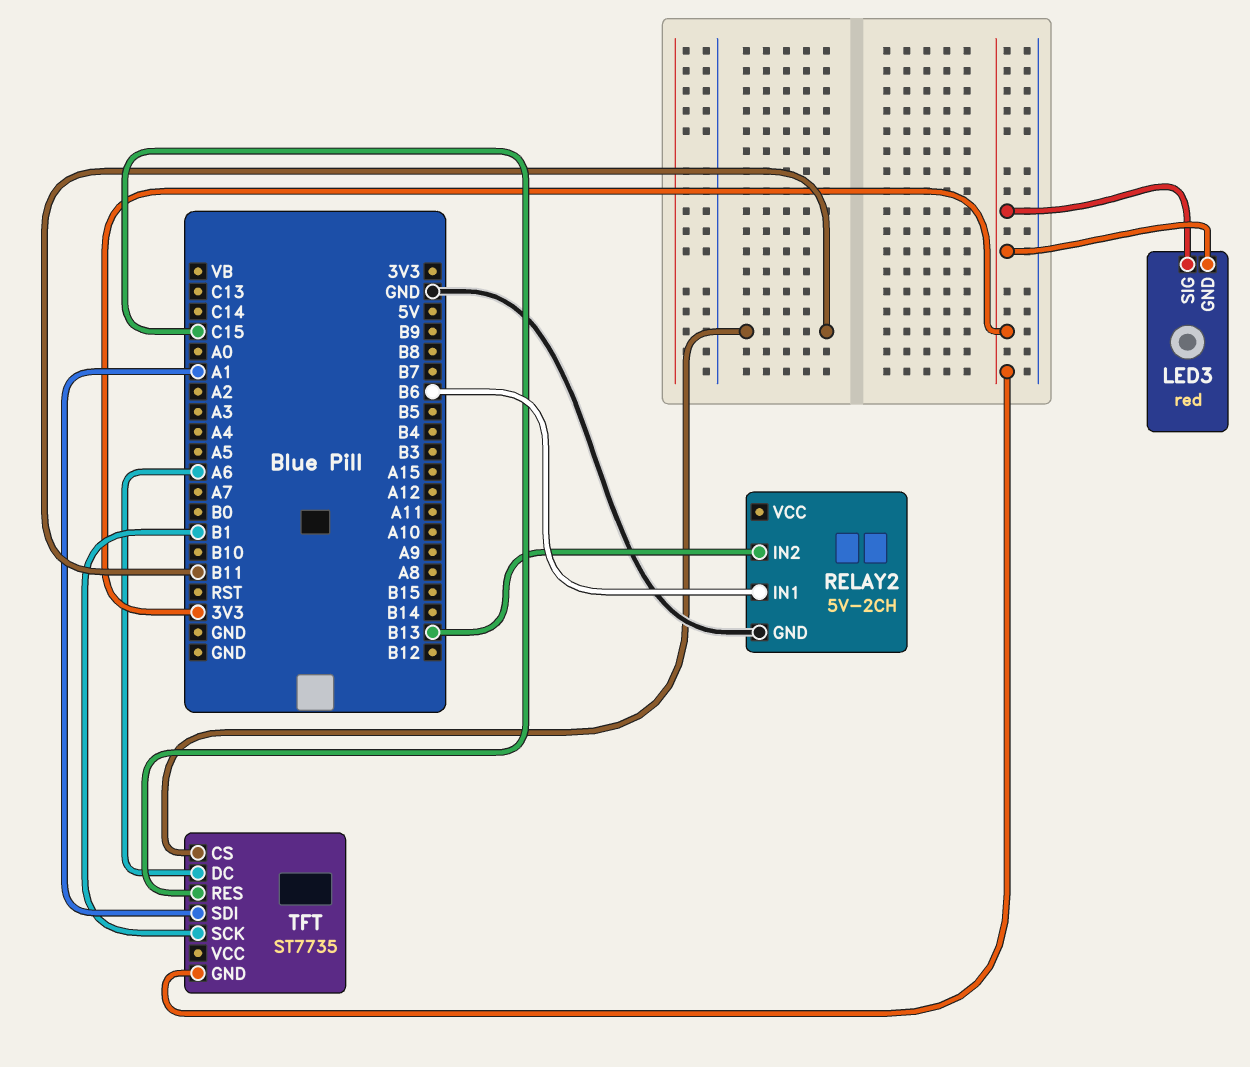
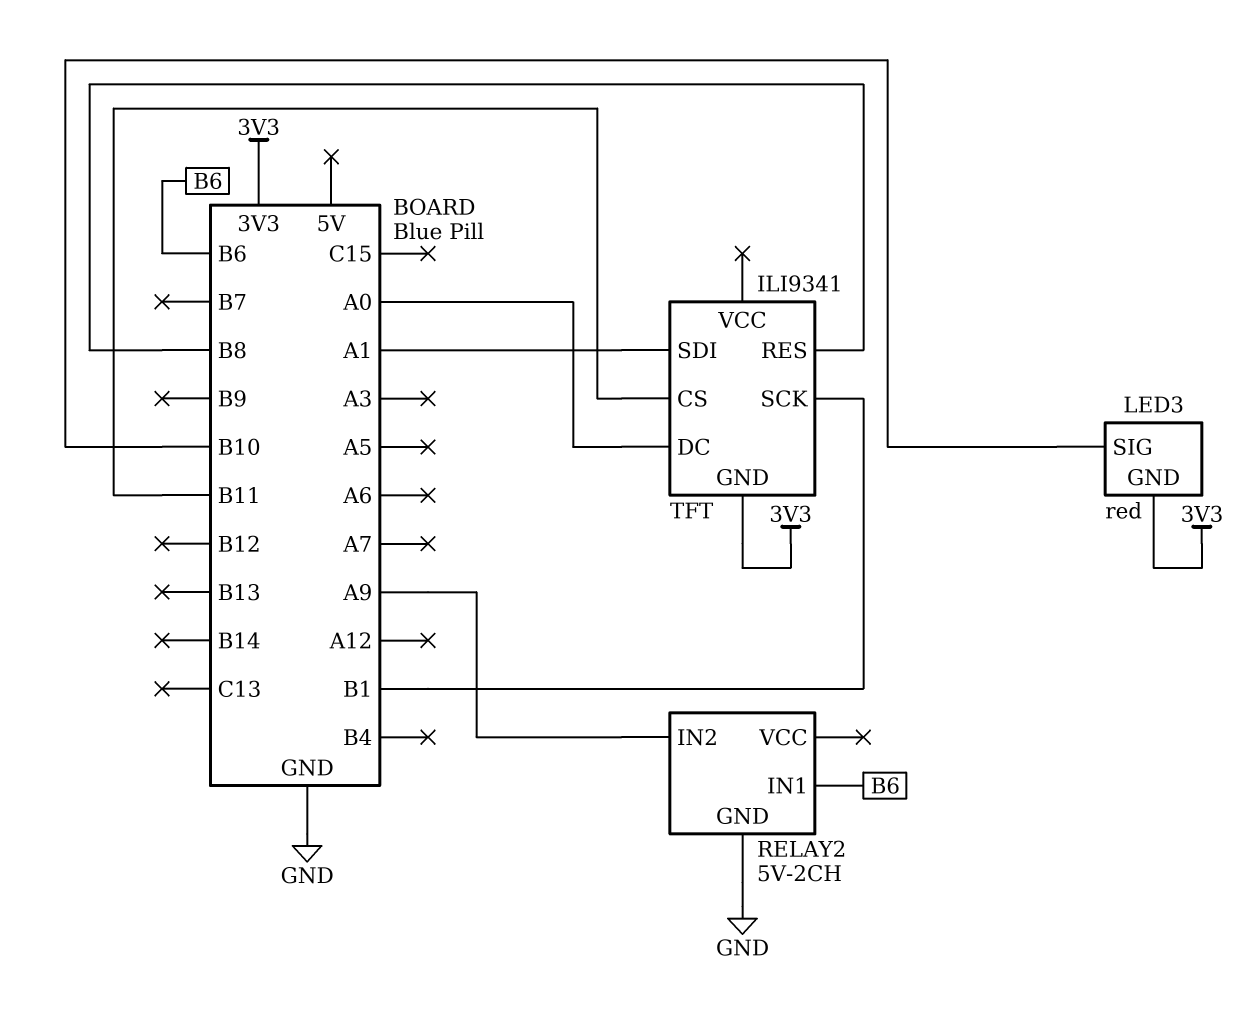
LED3 pin SIG: 3V3 -> B10
RELAY2 pin IN2: B13 -> A9
TFT: ST7735 -> ILI9341
TFT pin DC: A6 -> A0
TFT pin RES: C15 -> B8

